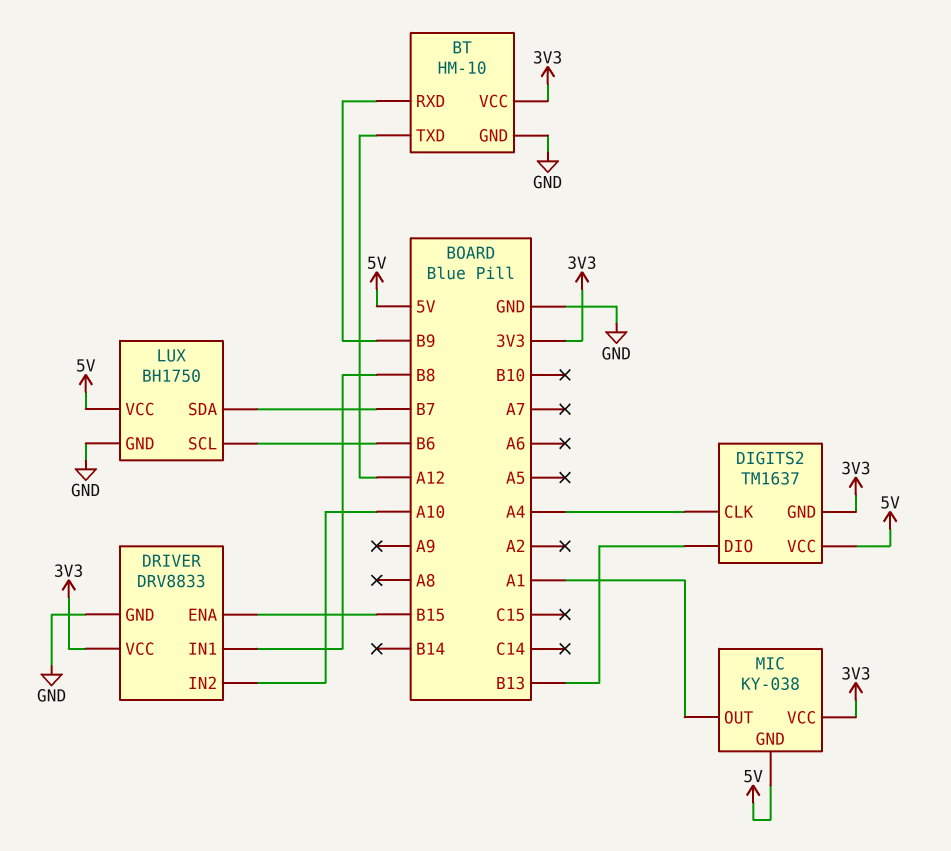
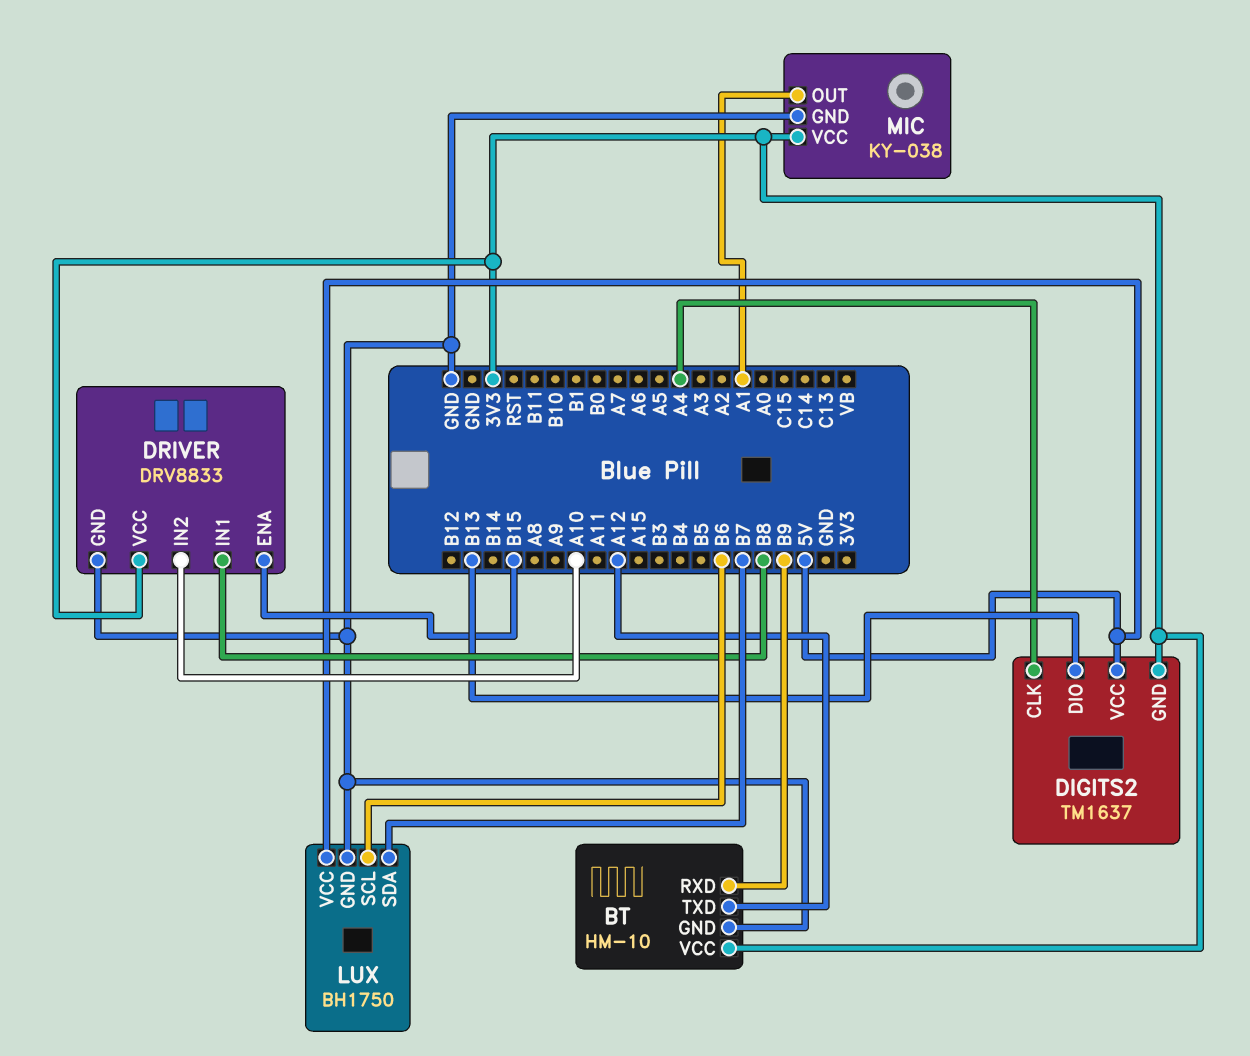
MIC pin GND: 5V -> GND

